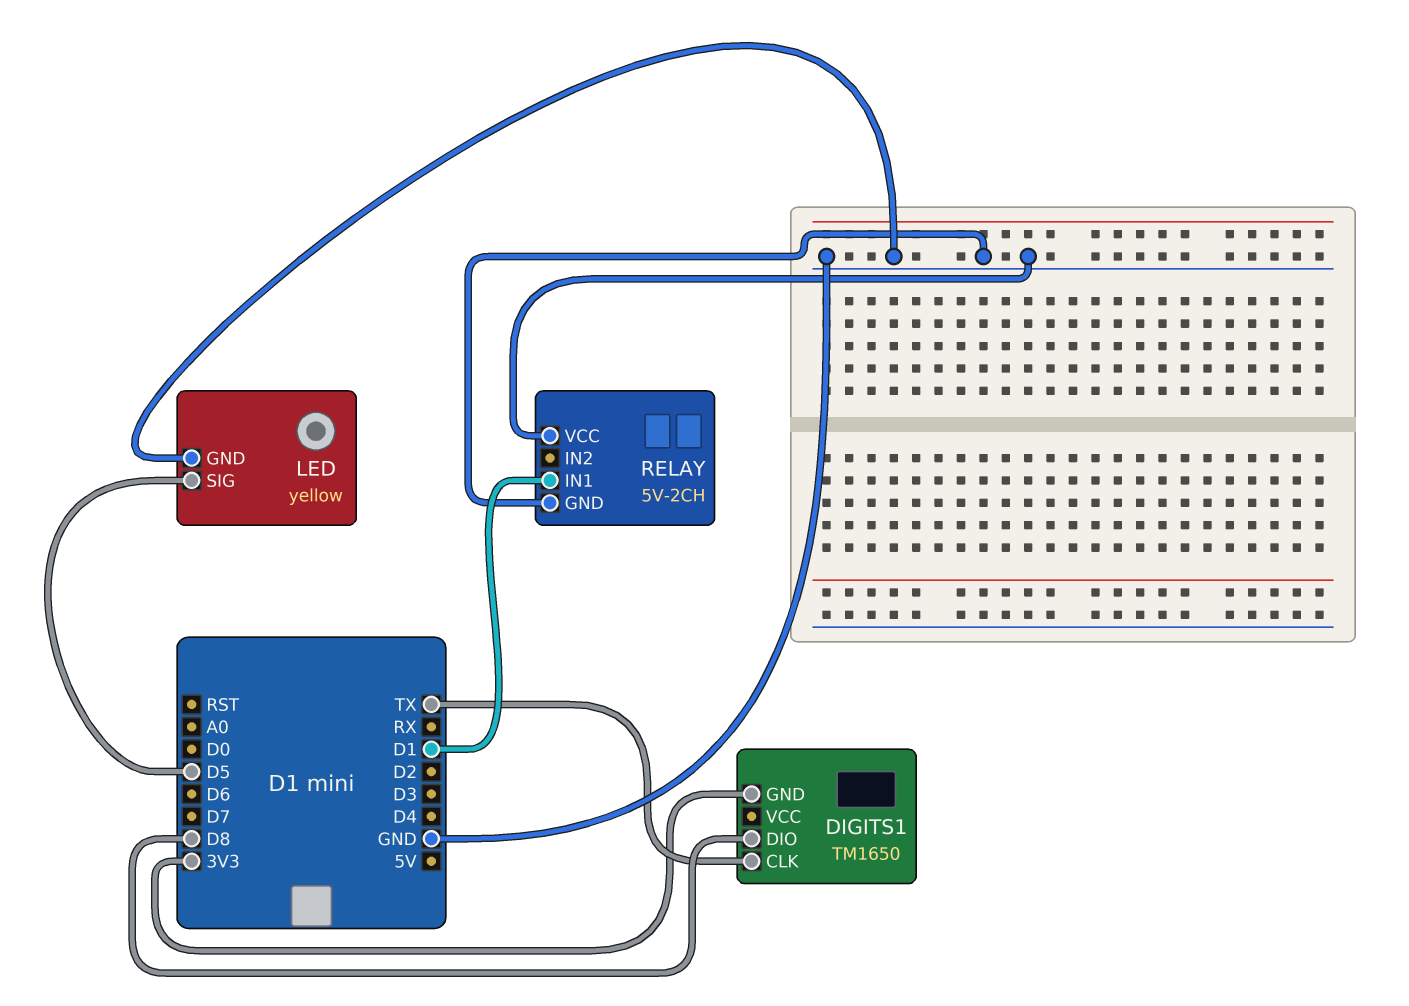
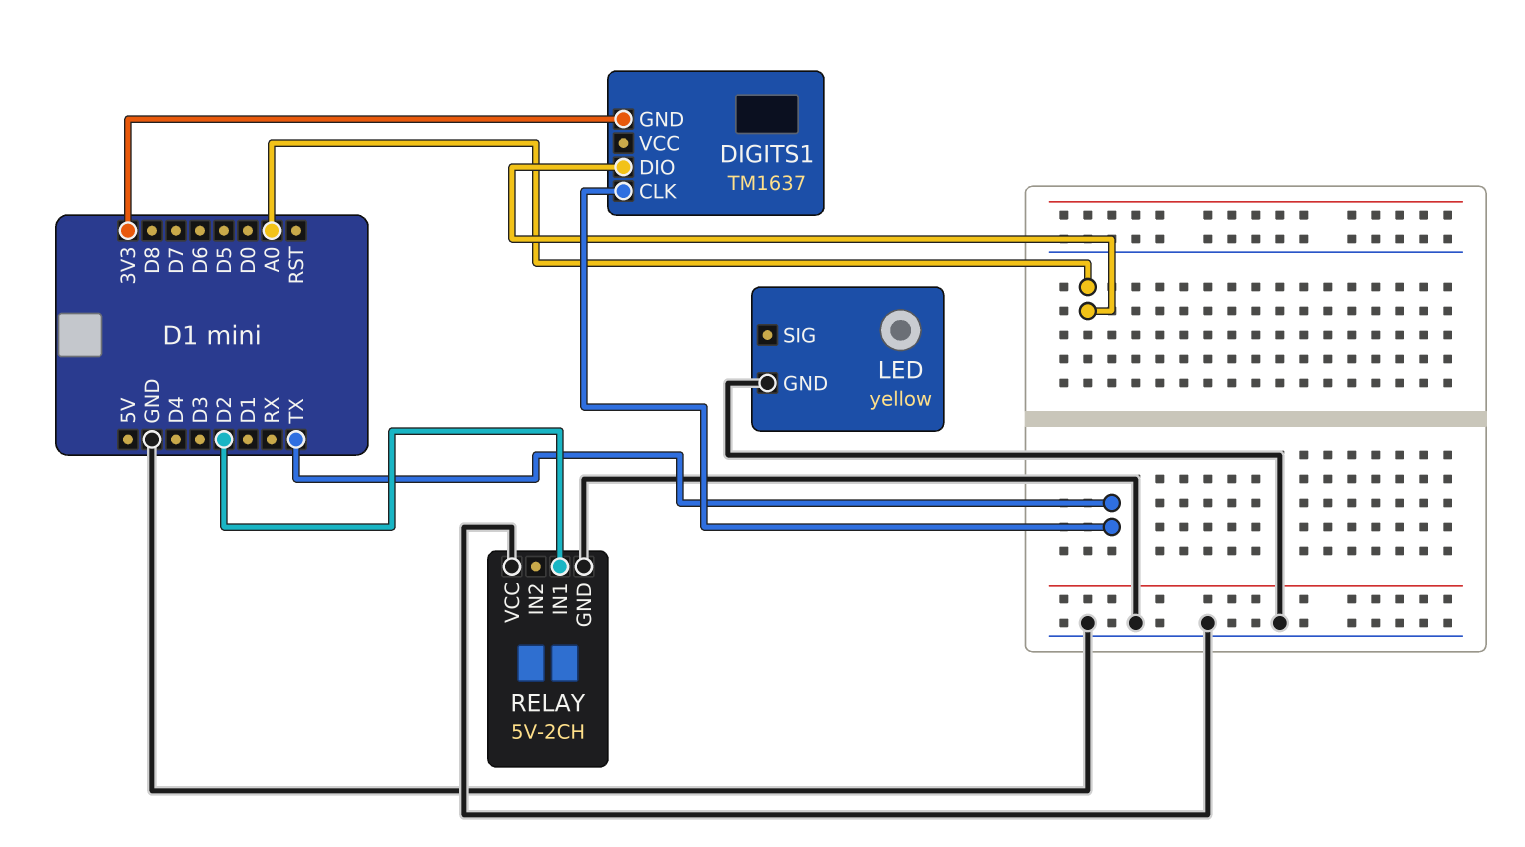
DIGITS1: TM1650 -> TM1637
DIGITS1 pin DIO: D8 -> A0
LED pin SIG: D5 -> none
RELAY pin IN1: D1 -> D2

